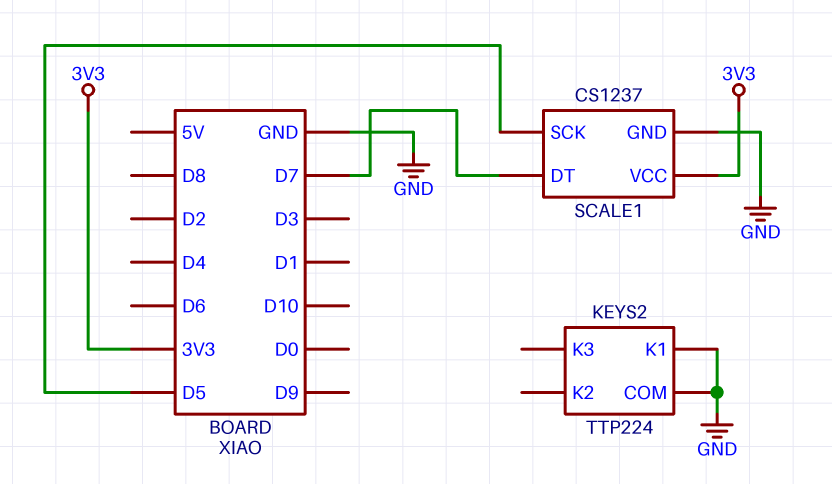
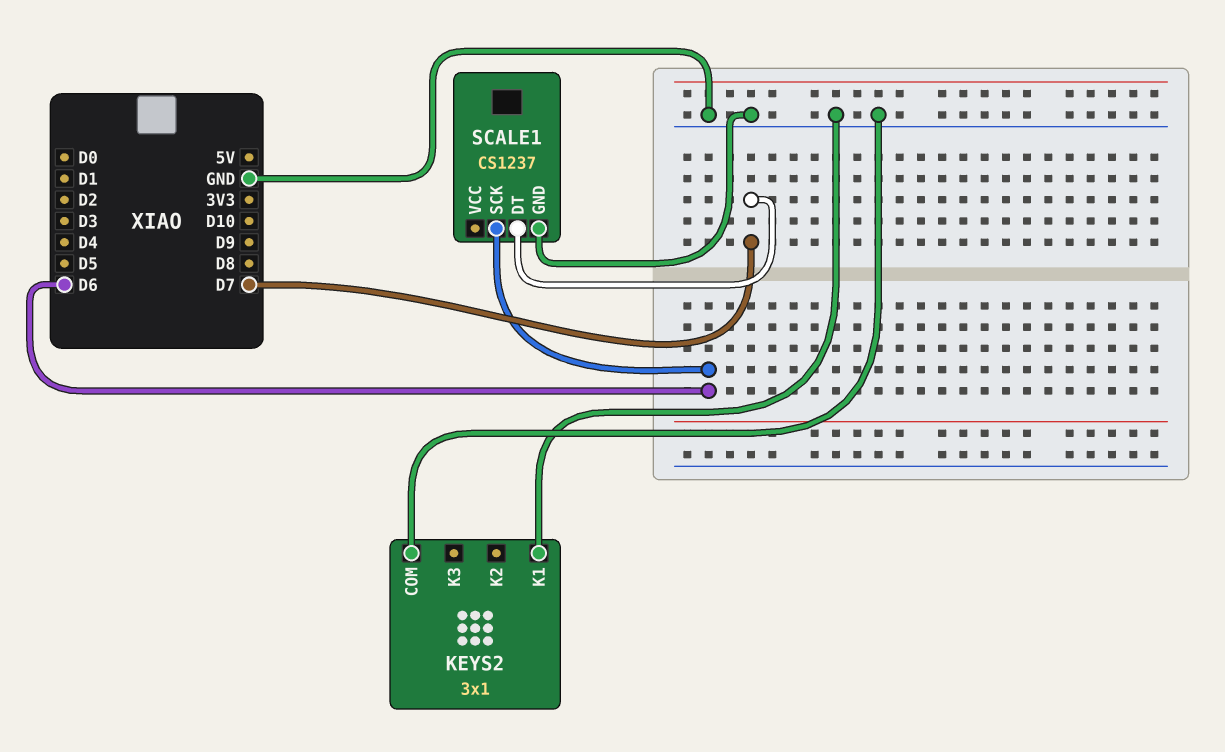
KEYS2: TTP224 -> 3x1
SCALE1 pin SCK: D5 -> D6
SCALE1 pin VCC: 3V3 -> none

